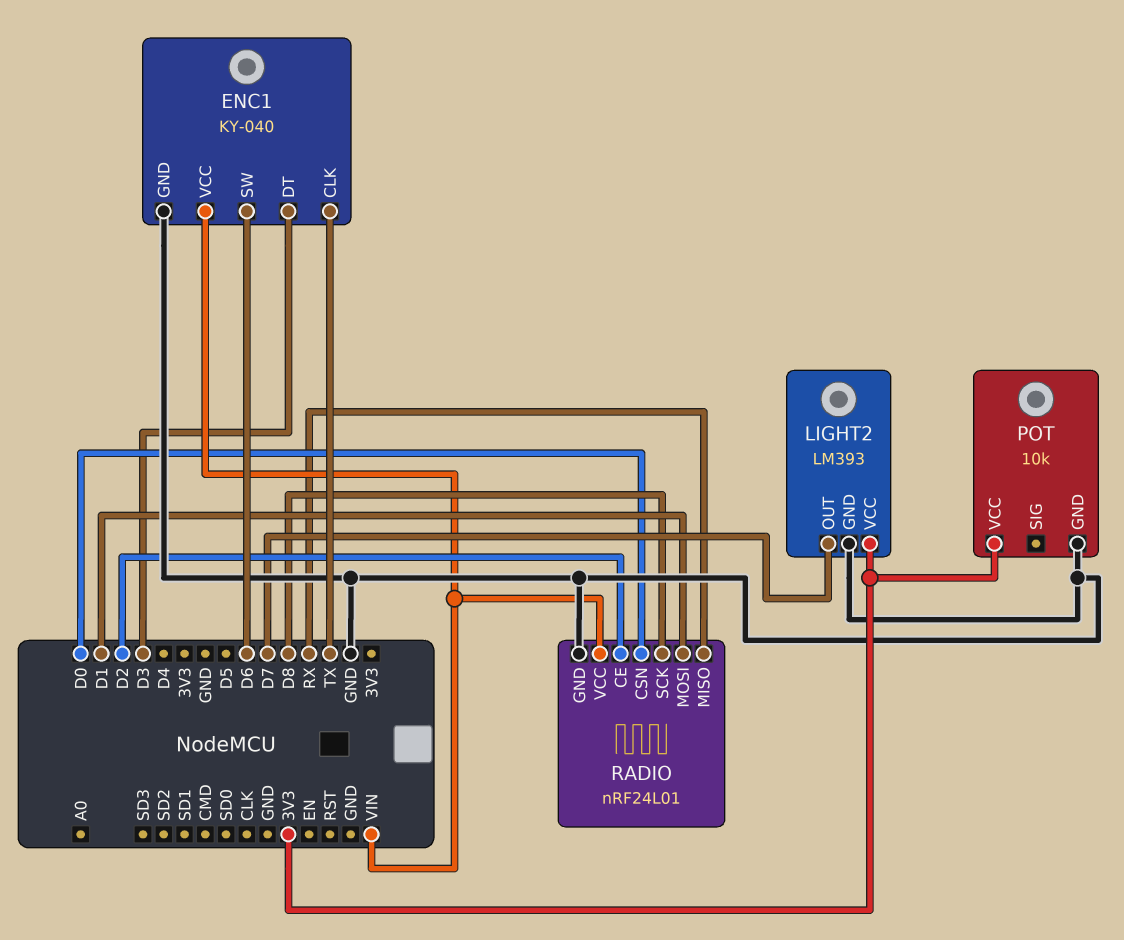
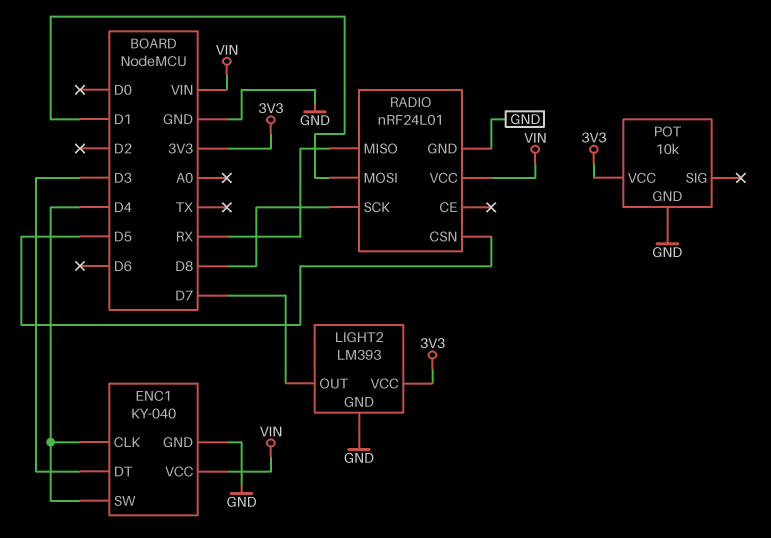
ENC1 pin CLK: TX -> D4
ENC1 pin SW: D6 -> D4
RADIO pin CE: D2 -> none
RADIO pin CSN: D0 -> D5

